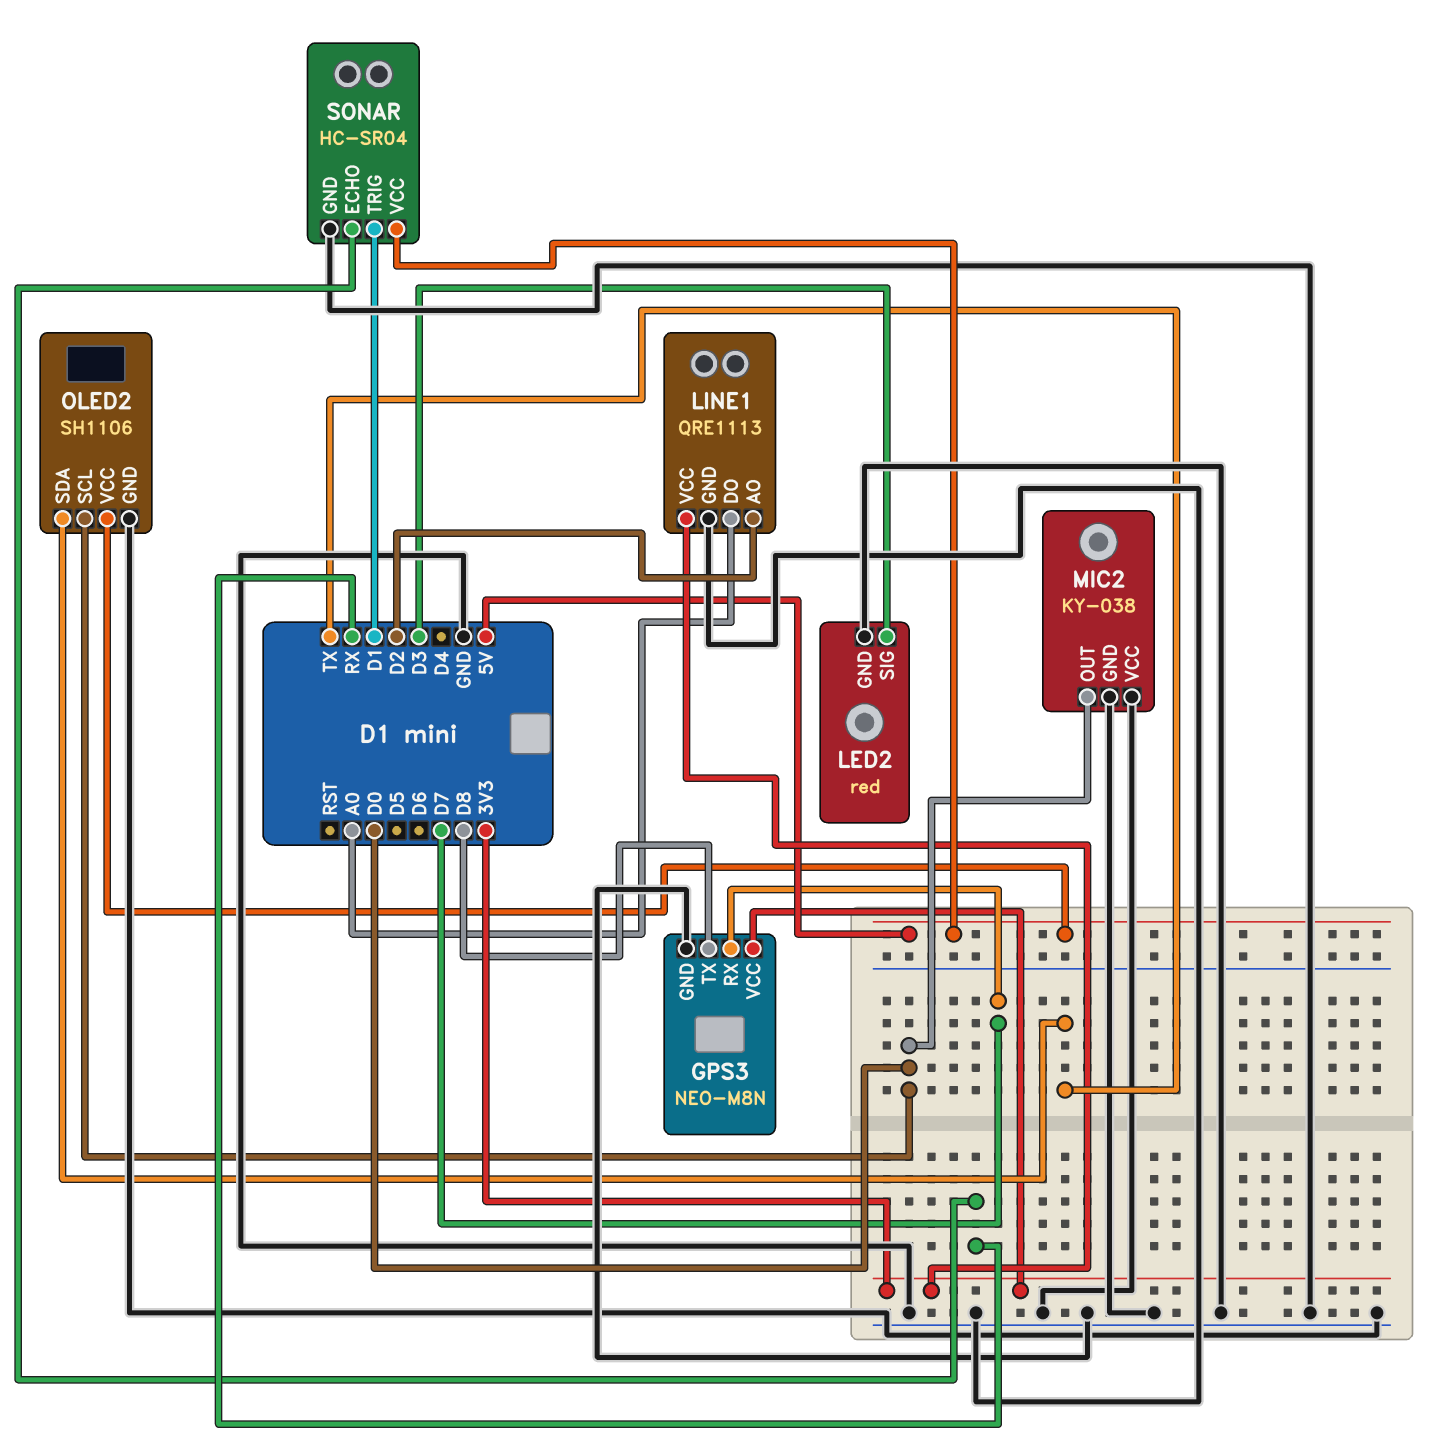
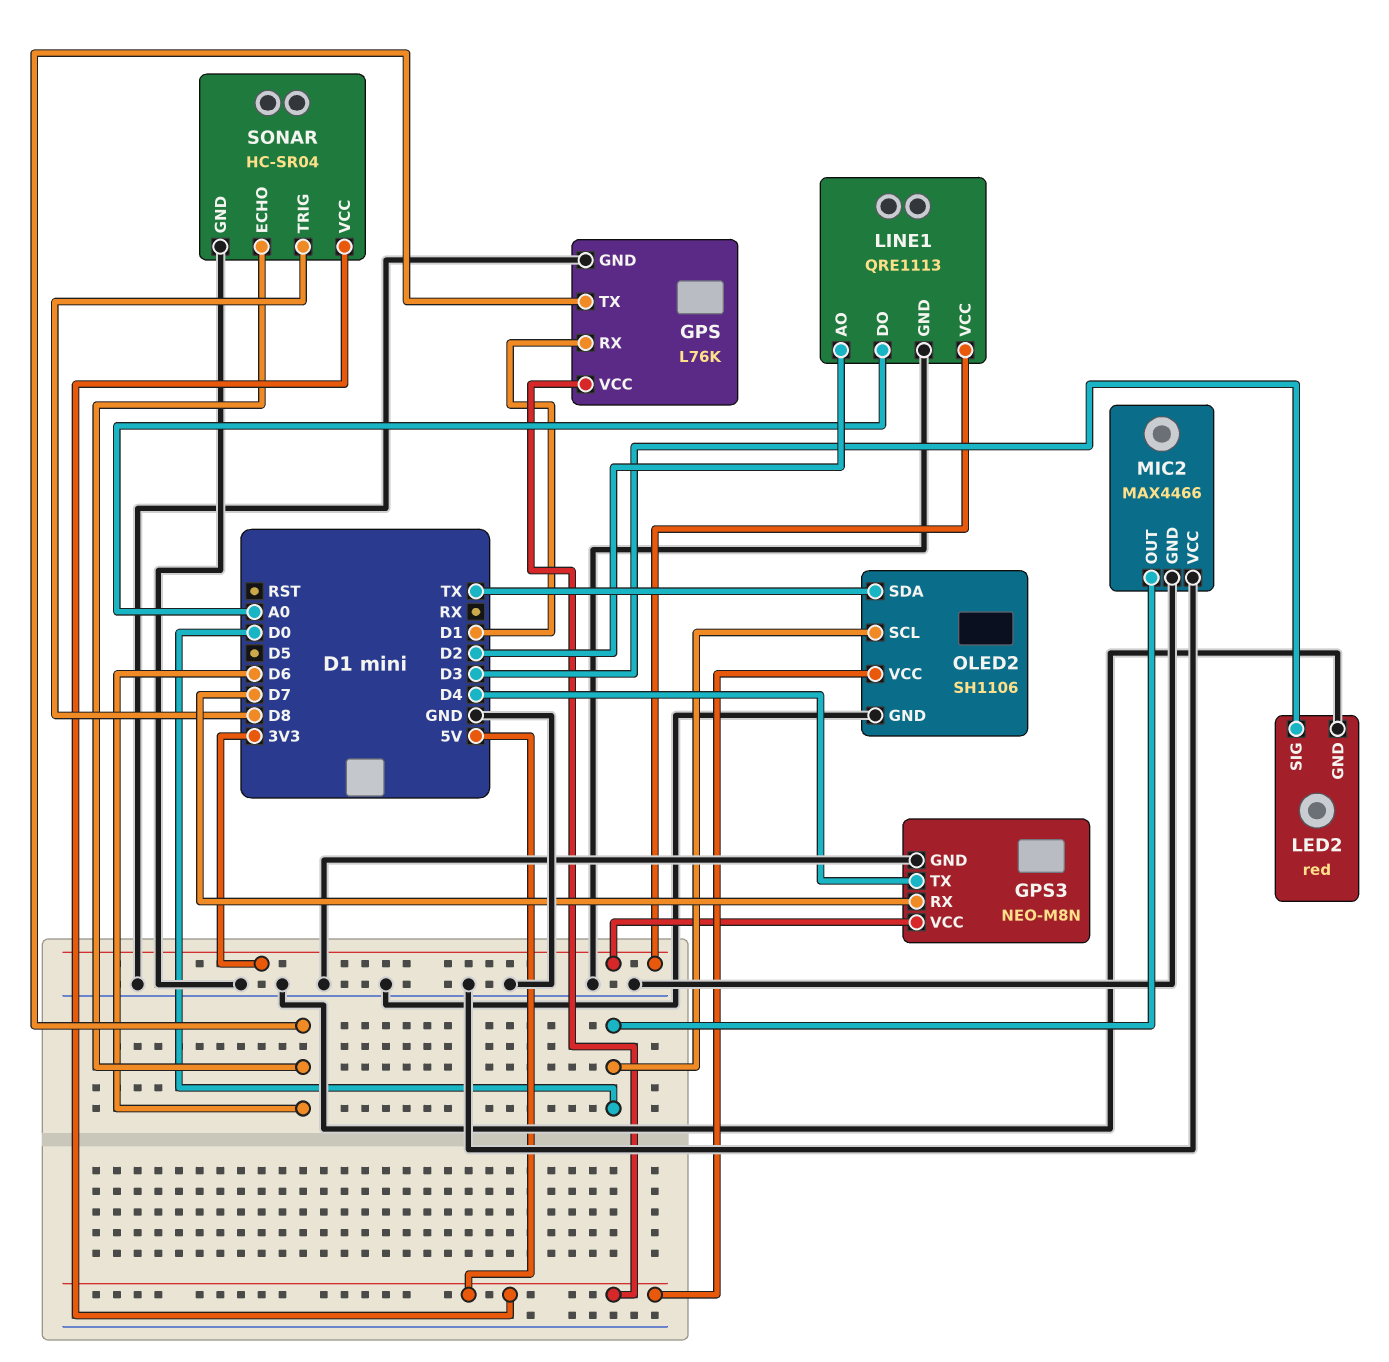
GPS: none -> L76K
GPS pin GND: none -> GND
GPS pin RX: none -> D1
GPS pin TX: none -> D6
GPS pin VCC: none -> 5V
GPS3 pin TX: D8 -> D4
MIC2: KY-038 -> MAX4466
SONAR pin ECHO: RX -> D6
SONAR pin TRIG: D1 -> D8

